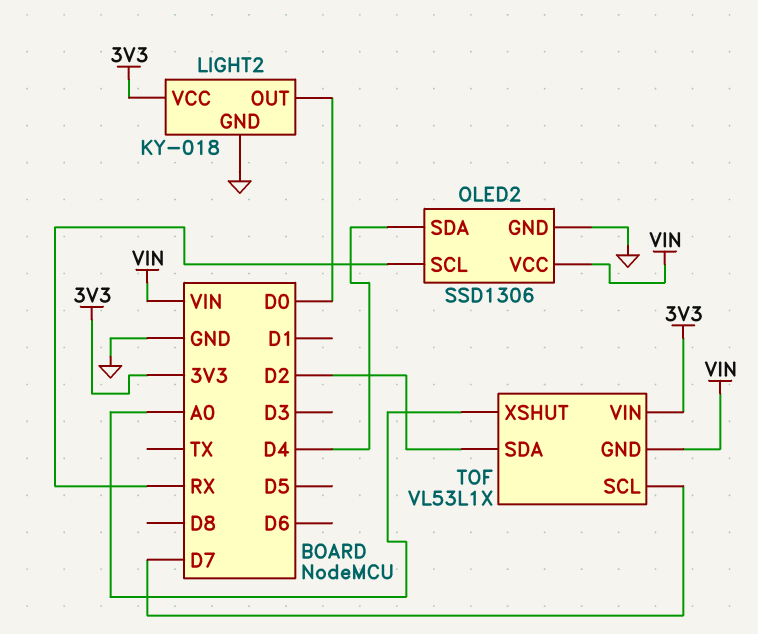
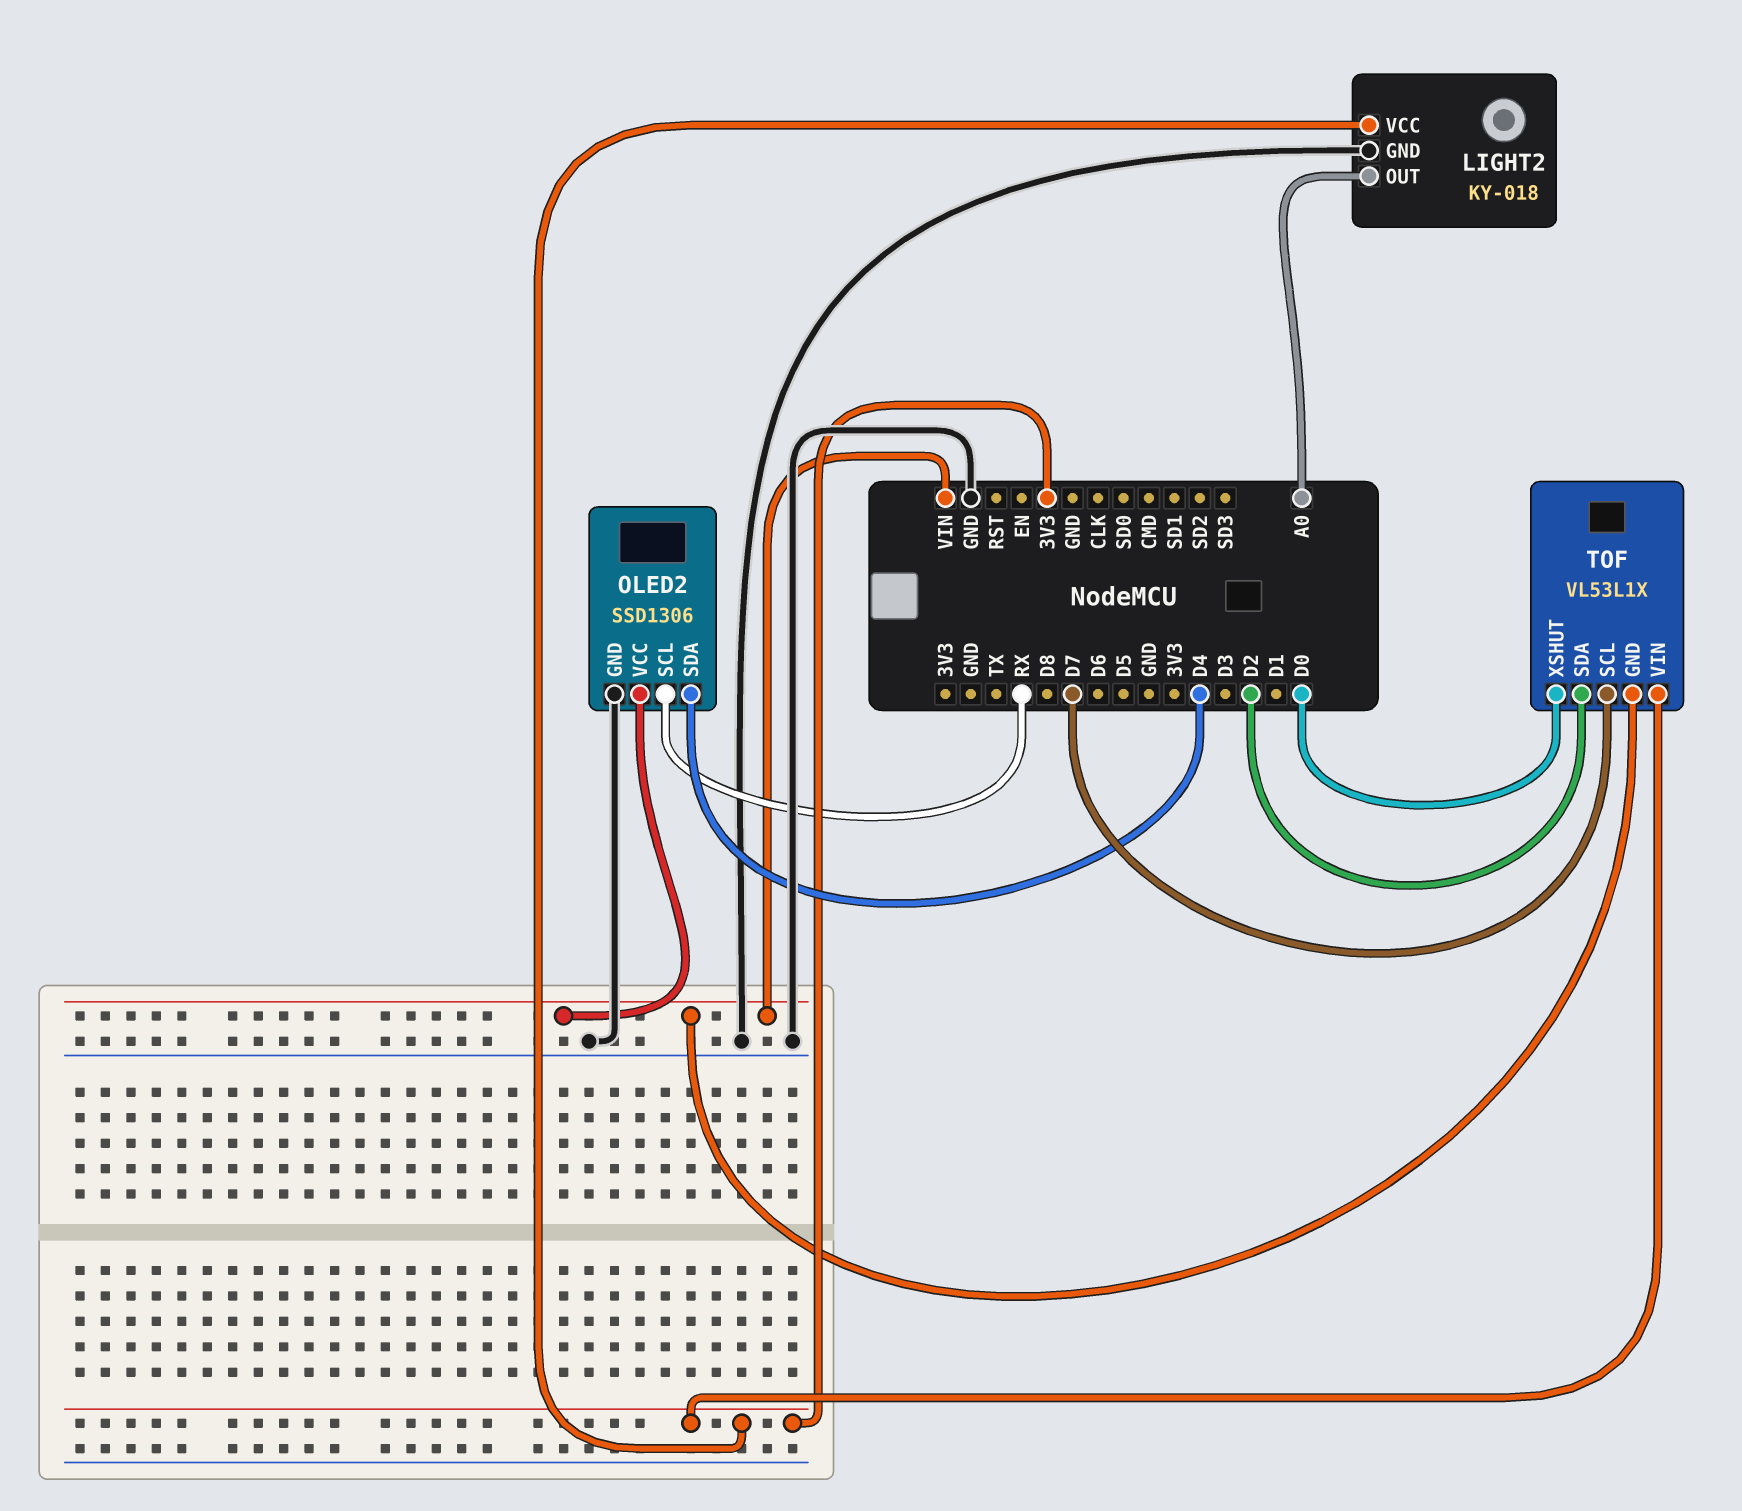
LIGHT2 pin OUT: D0 -> A0
TOF pin XSHUT: A0 -> D0

